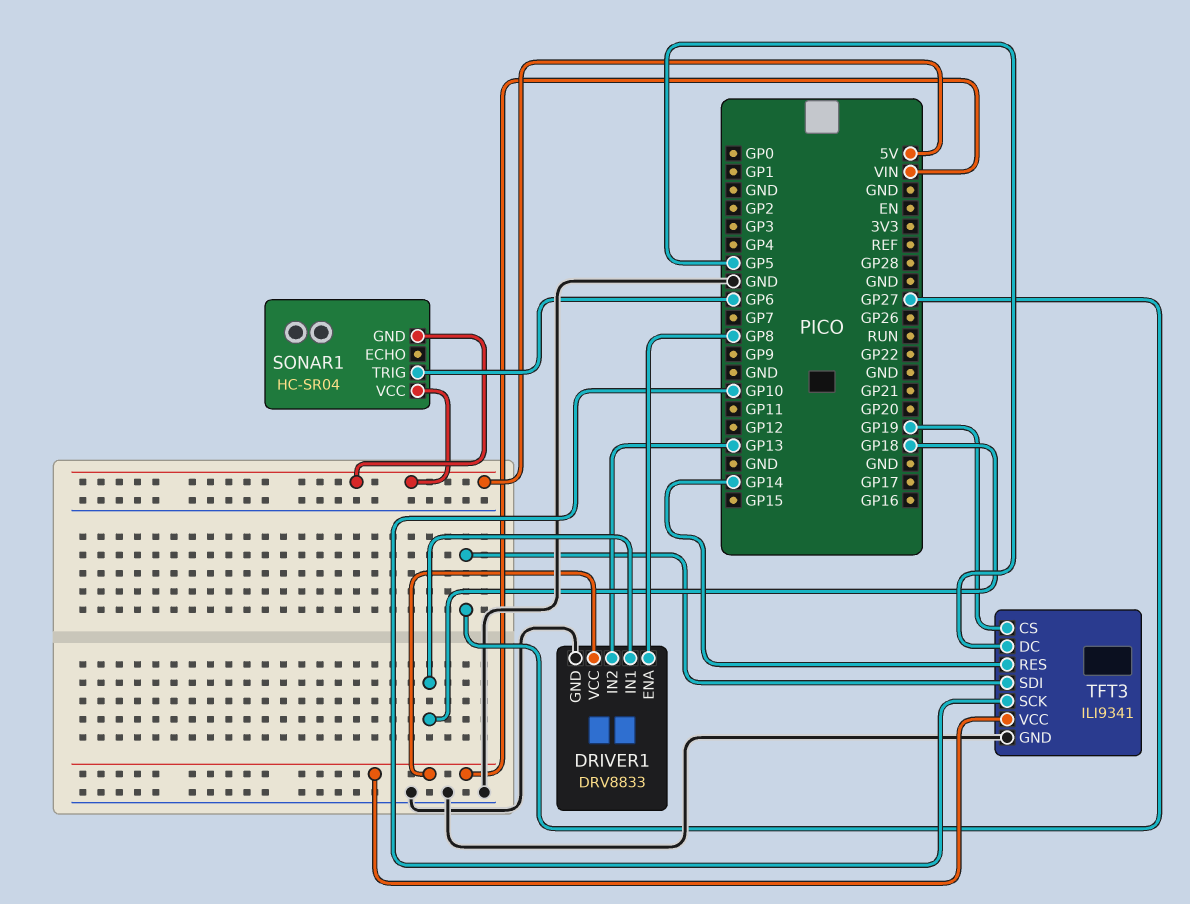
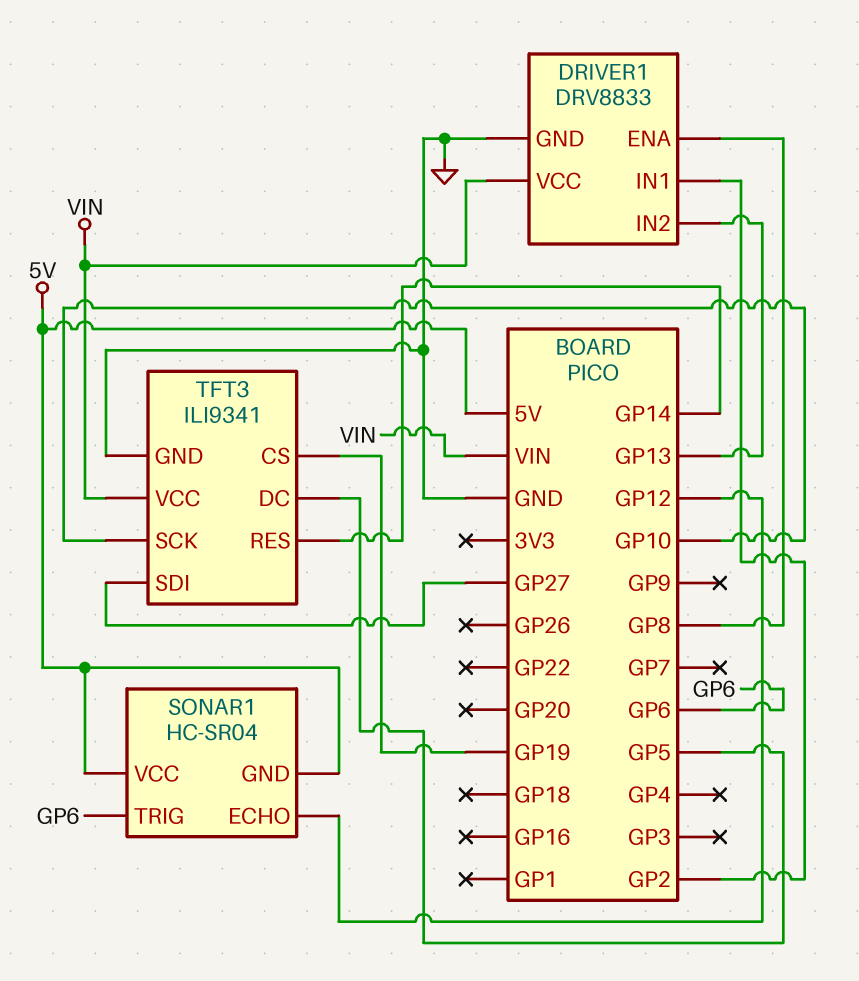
DRIVER1 pin IN1: GP18 -> GP2
SONAR1 pin ECHO: none -> GP12

